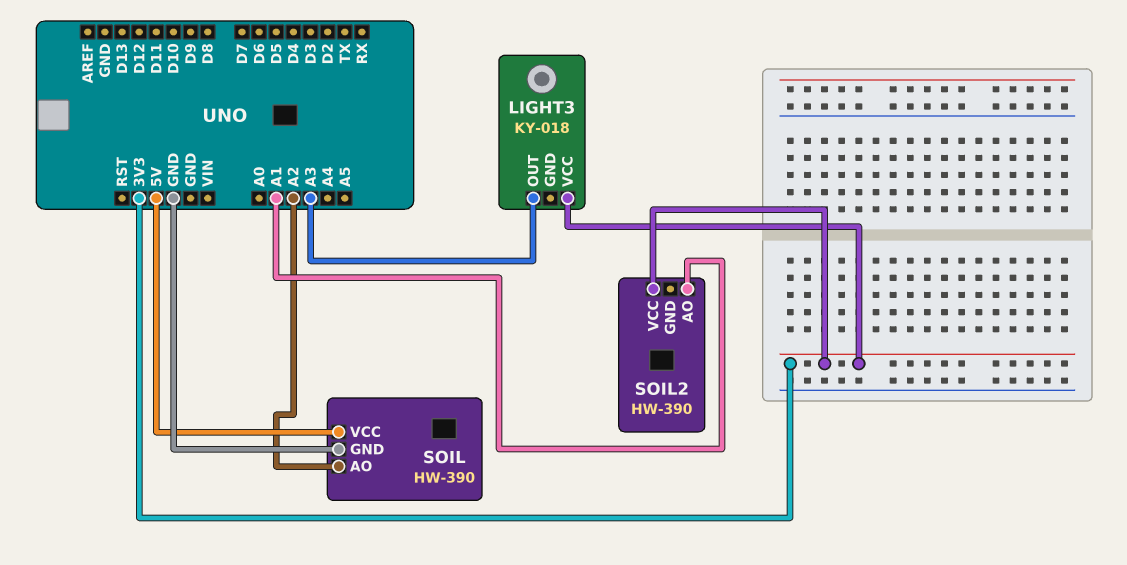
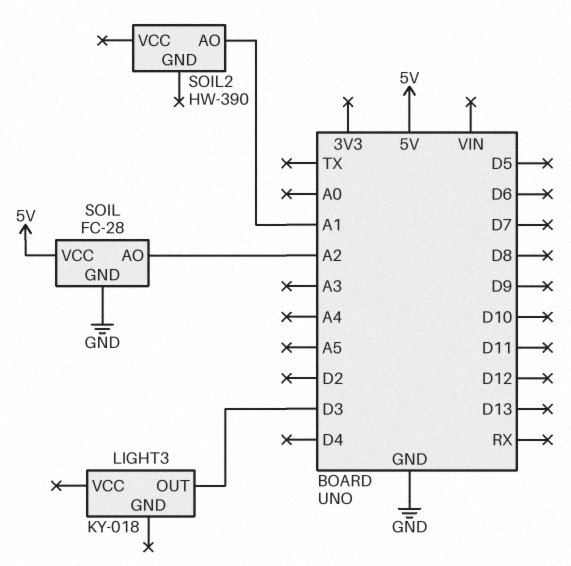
LIGHT3 pin OUT: A3 -> D3
LIGHT3 pin VCC: 3V3 -> none
SOIL: HW-390 -> FC-28
SOIL2 pin VCC: 3V3 -> none

